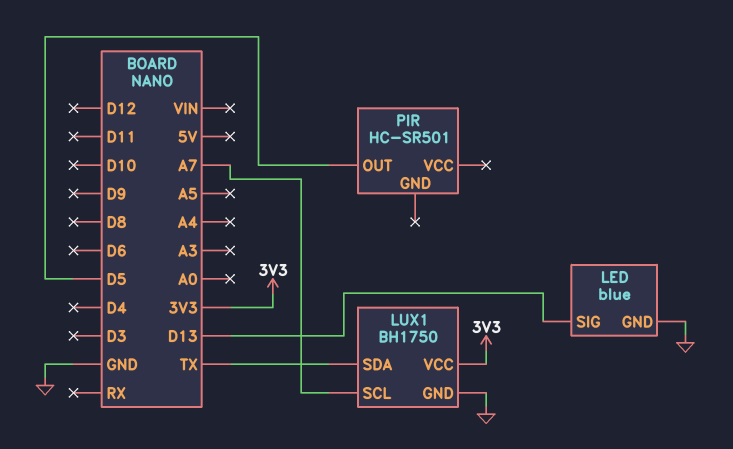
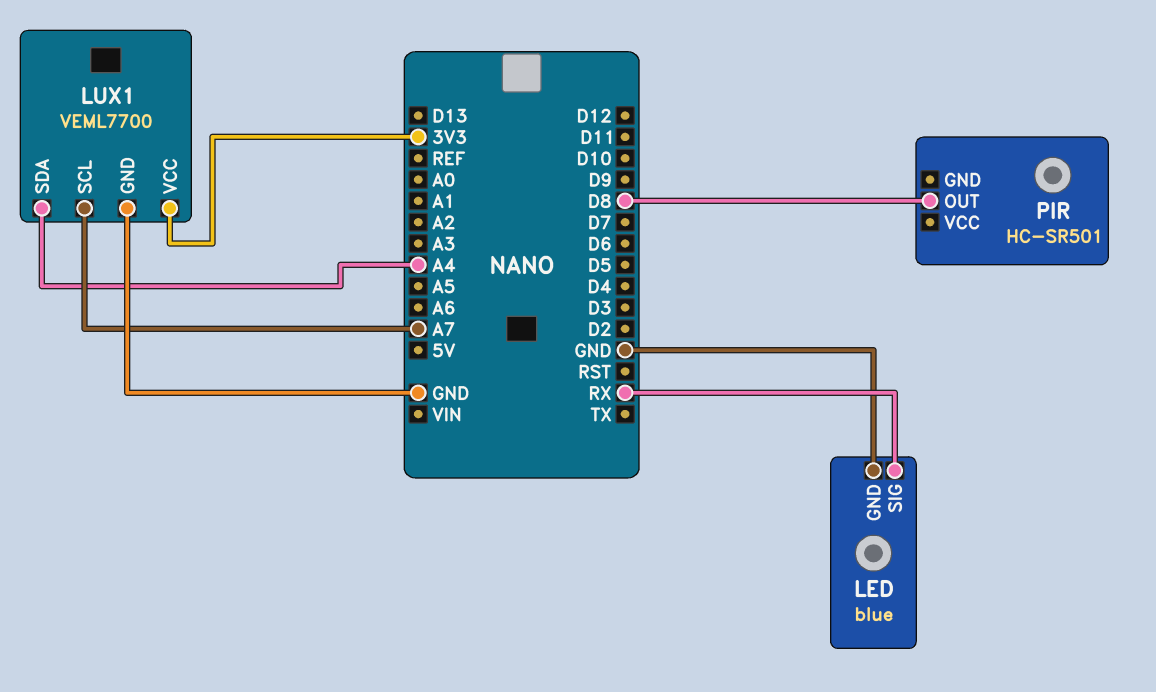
LED pin SIG: D13 -> RX
LUX1: BH1750 -> VEML7700
LUX1 pin SDA: TX -> A4
PIR pin OUT: D5 -> D8

